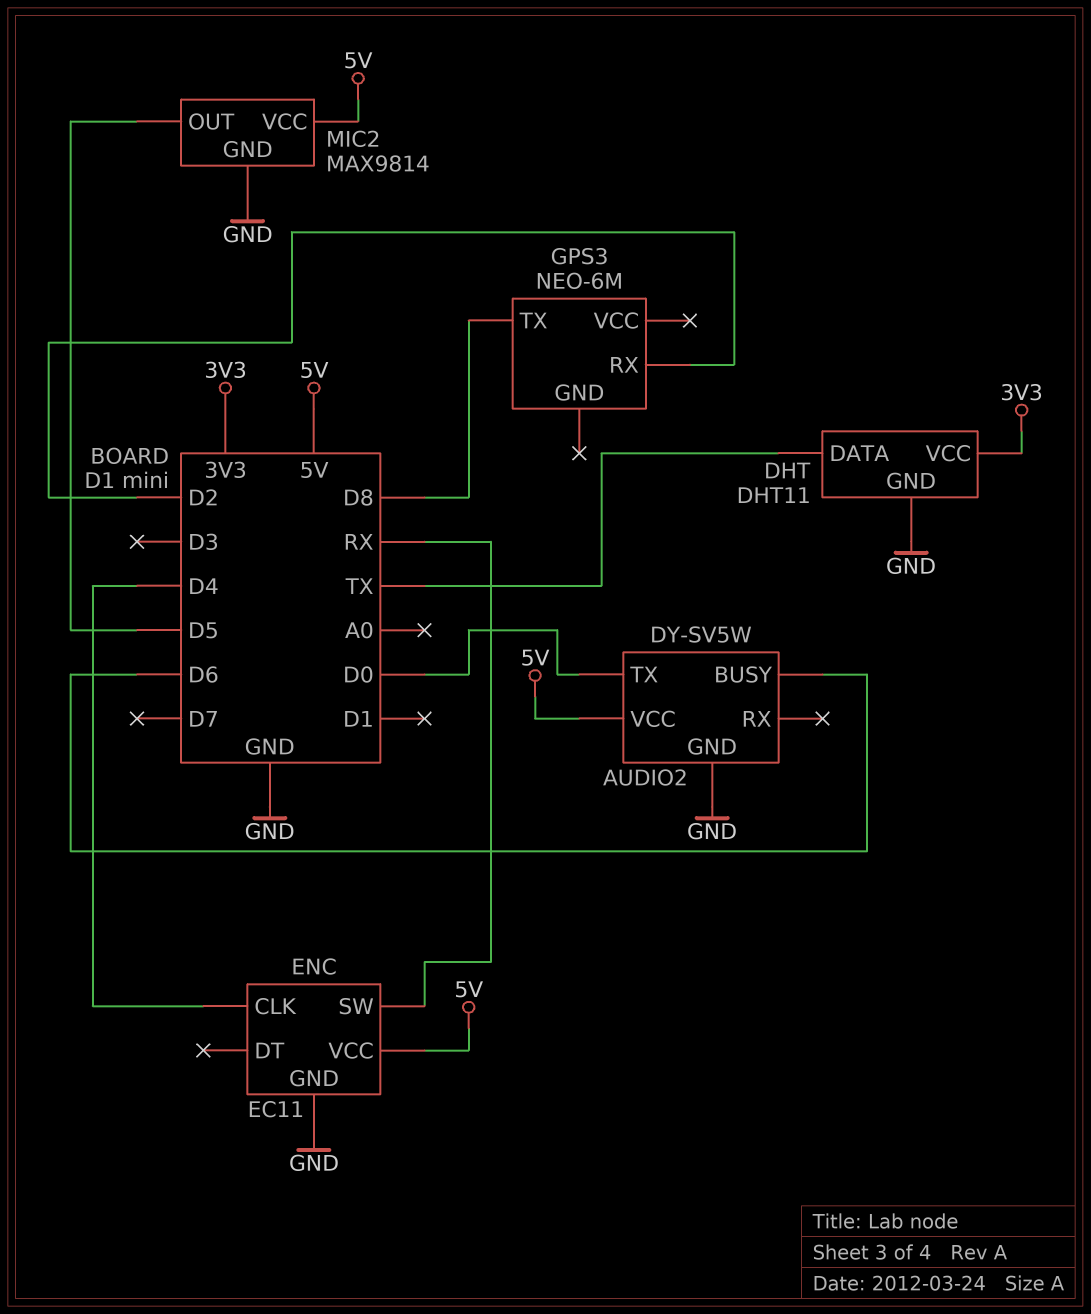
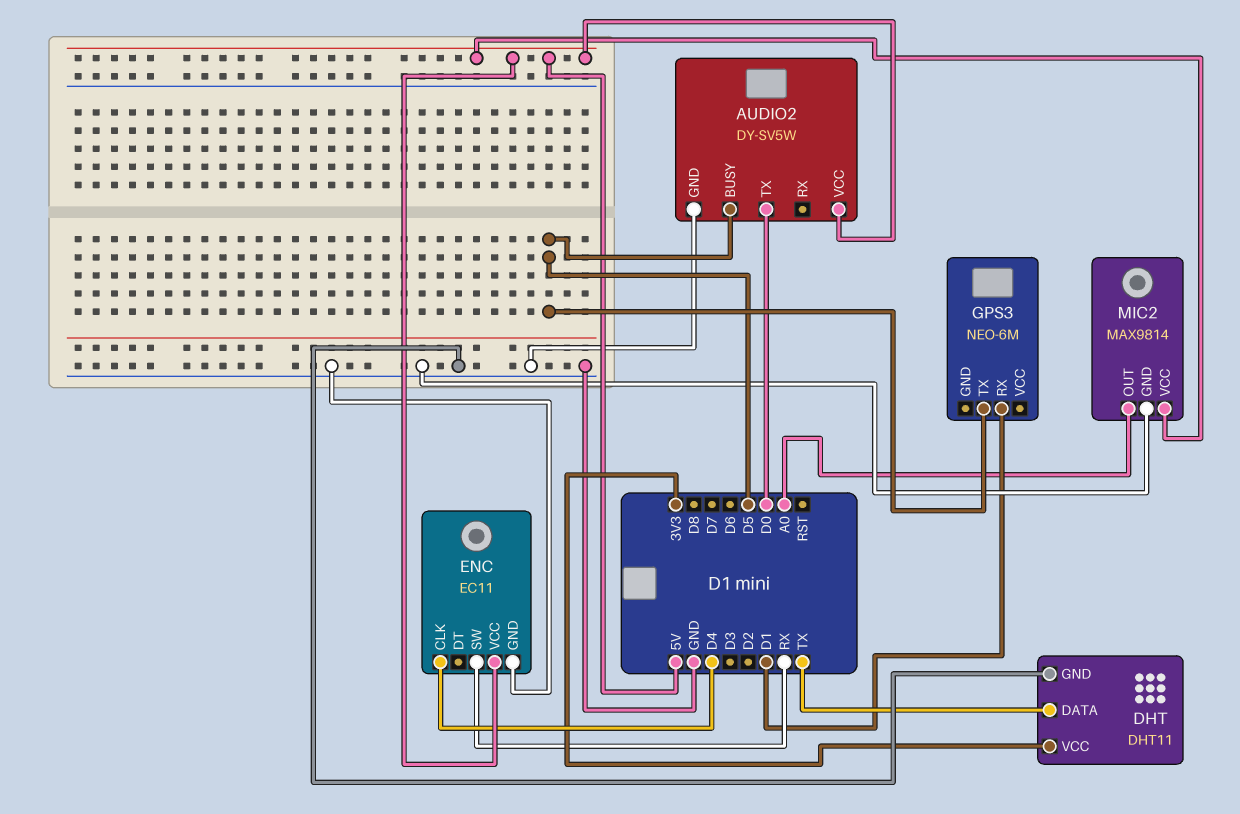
AUDIO2 pin BUSY: D6 -> D5
GPS3 pin RX: D2 -> D1
GPS3 pin TX: D8 -> D5
MIC2 pin OUT: D5 -> A0

